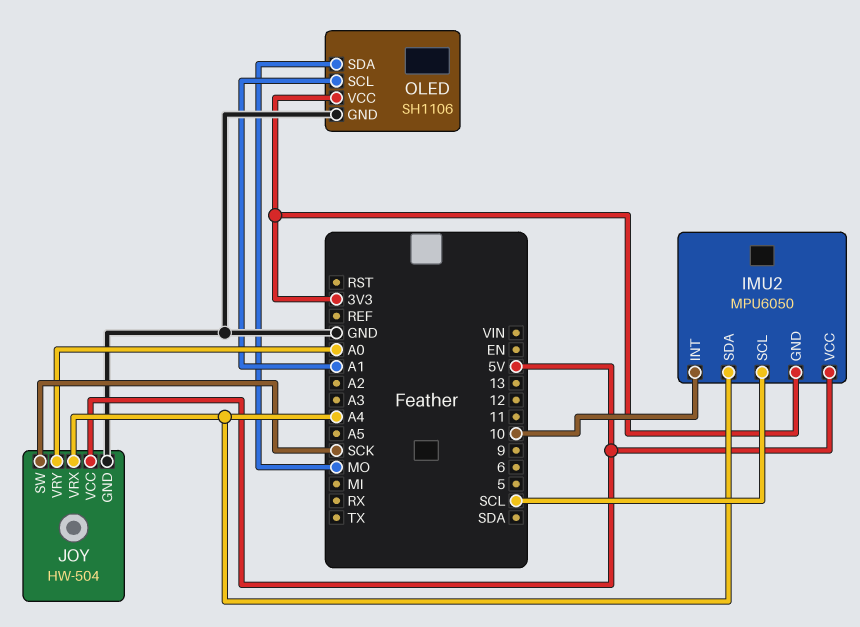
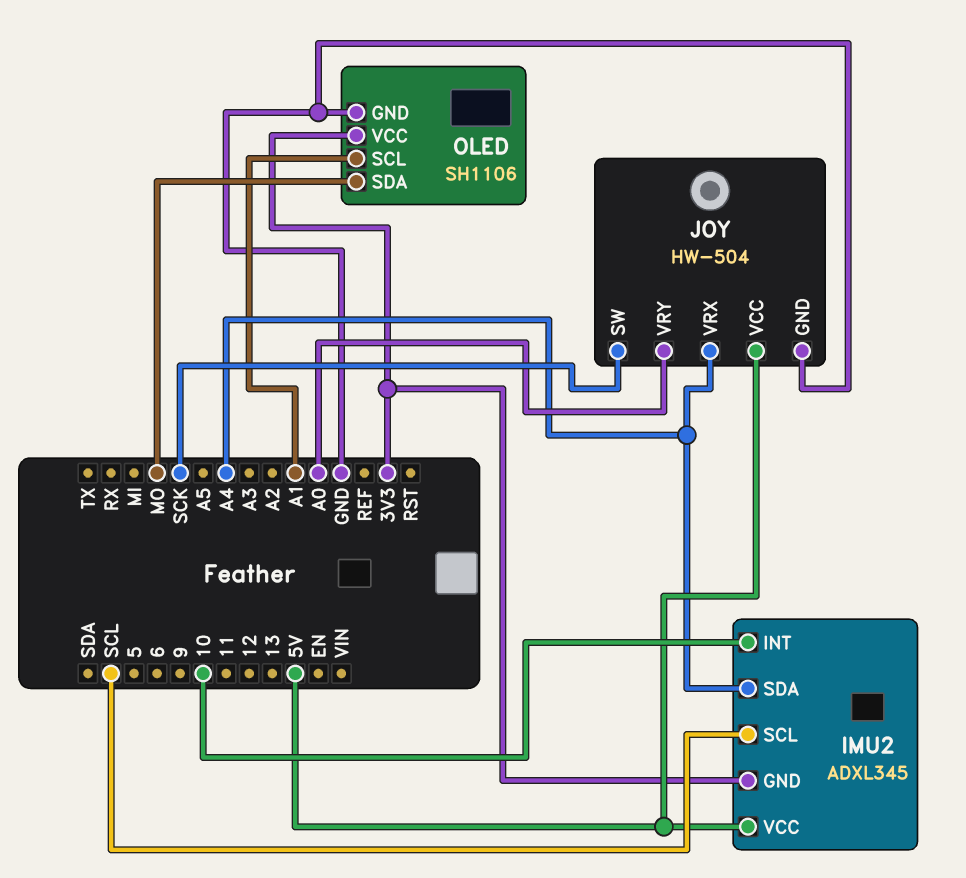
IMU2: MPU6050 -> ADXL345

